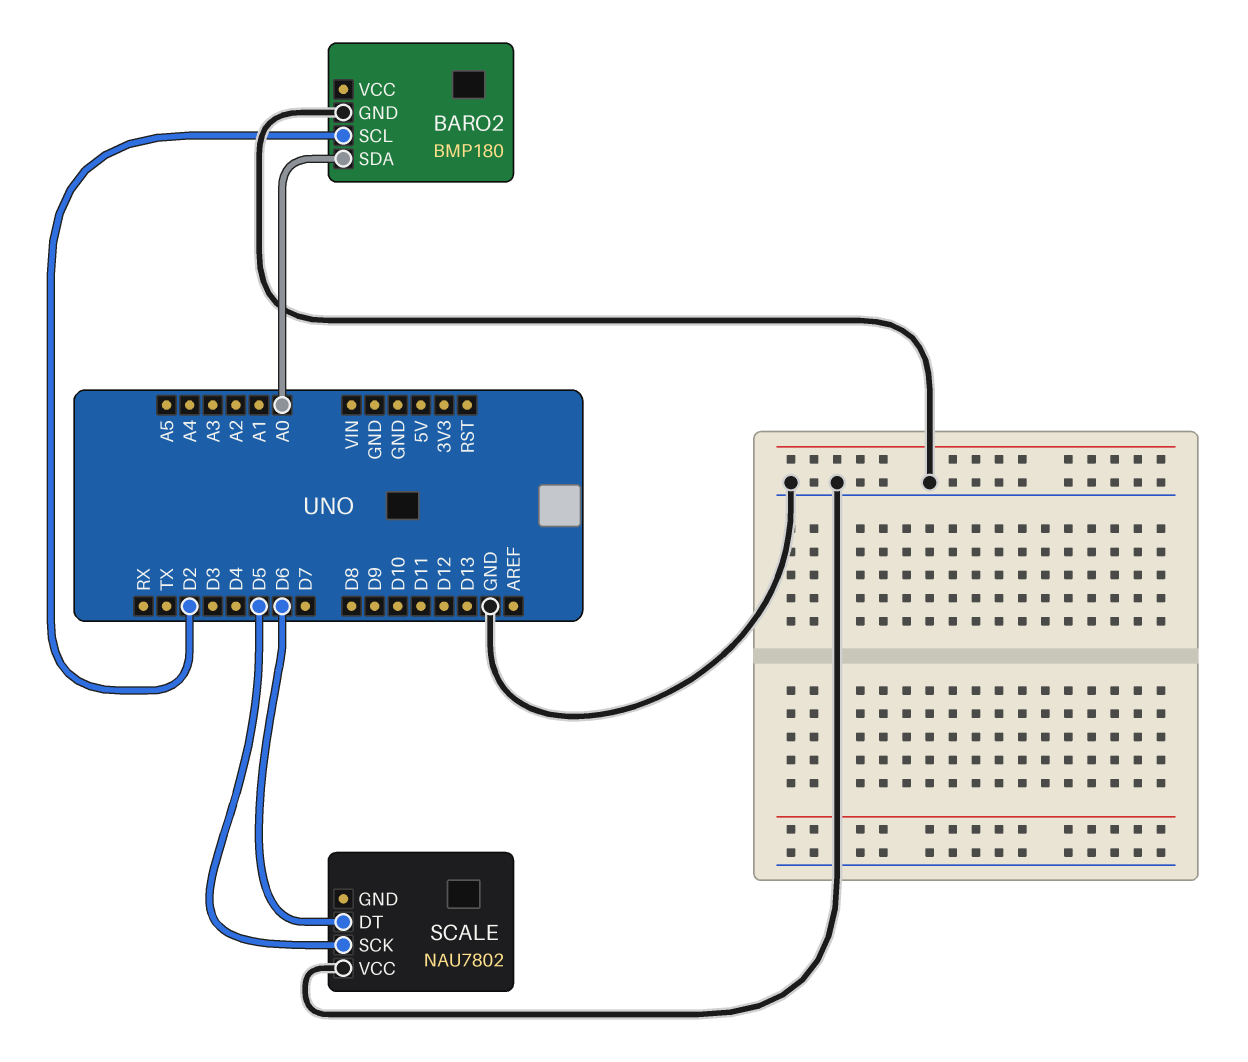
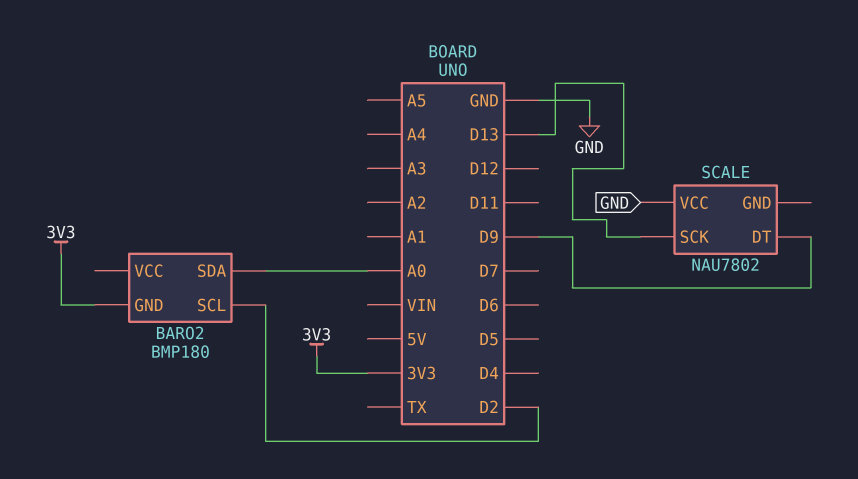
BARO2 pin GND: GND -> 3V3
SCALE pin DT: D6 -> D9
SCALE pin SCK: D5 -> D13

